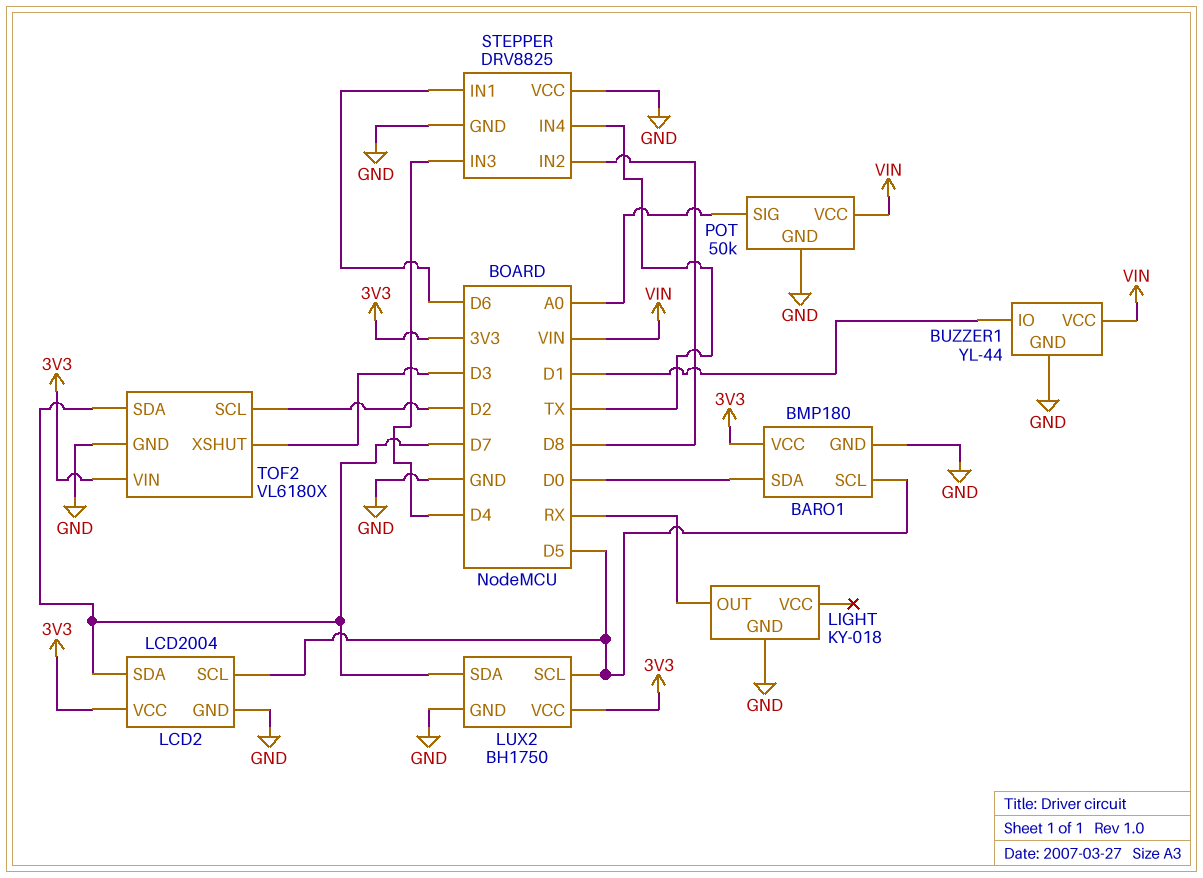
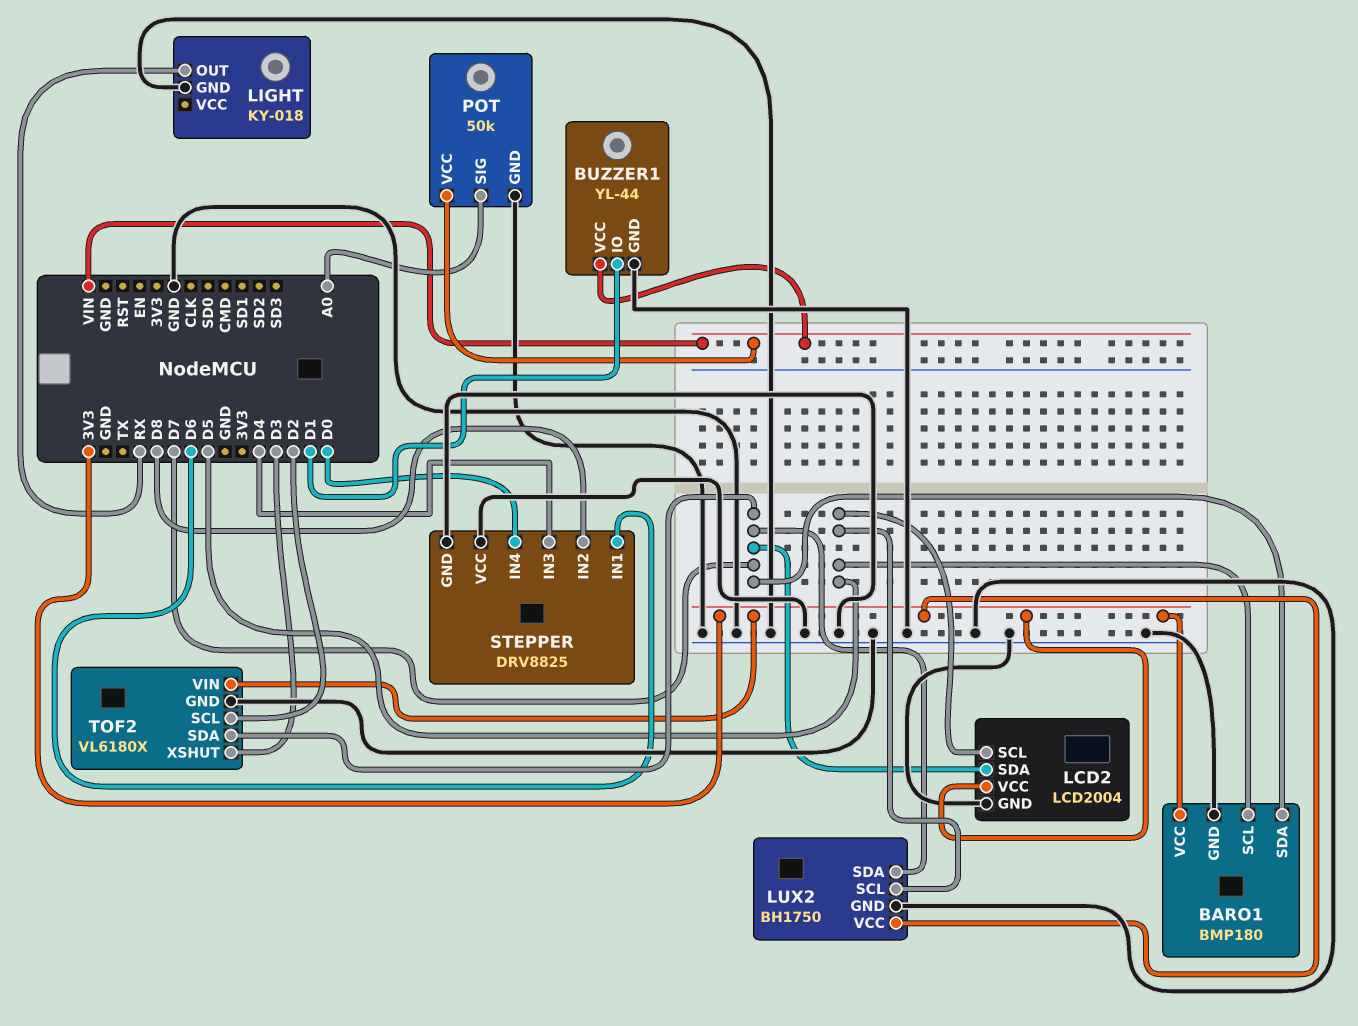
BARO1 pin SDA: D0 -> D7
STEPPER pin IN4: TX -> D0

